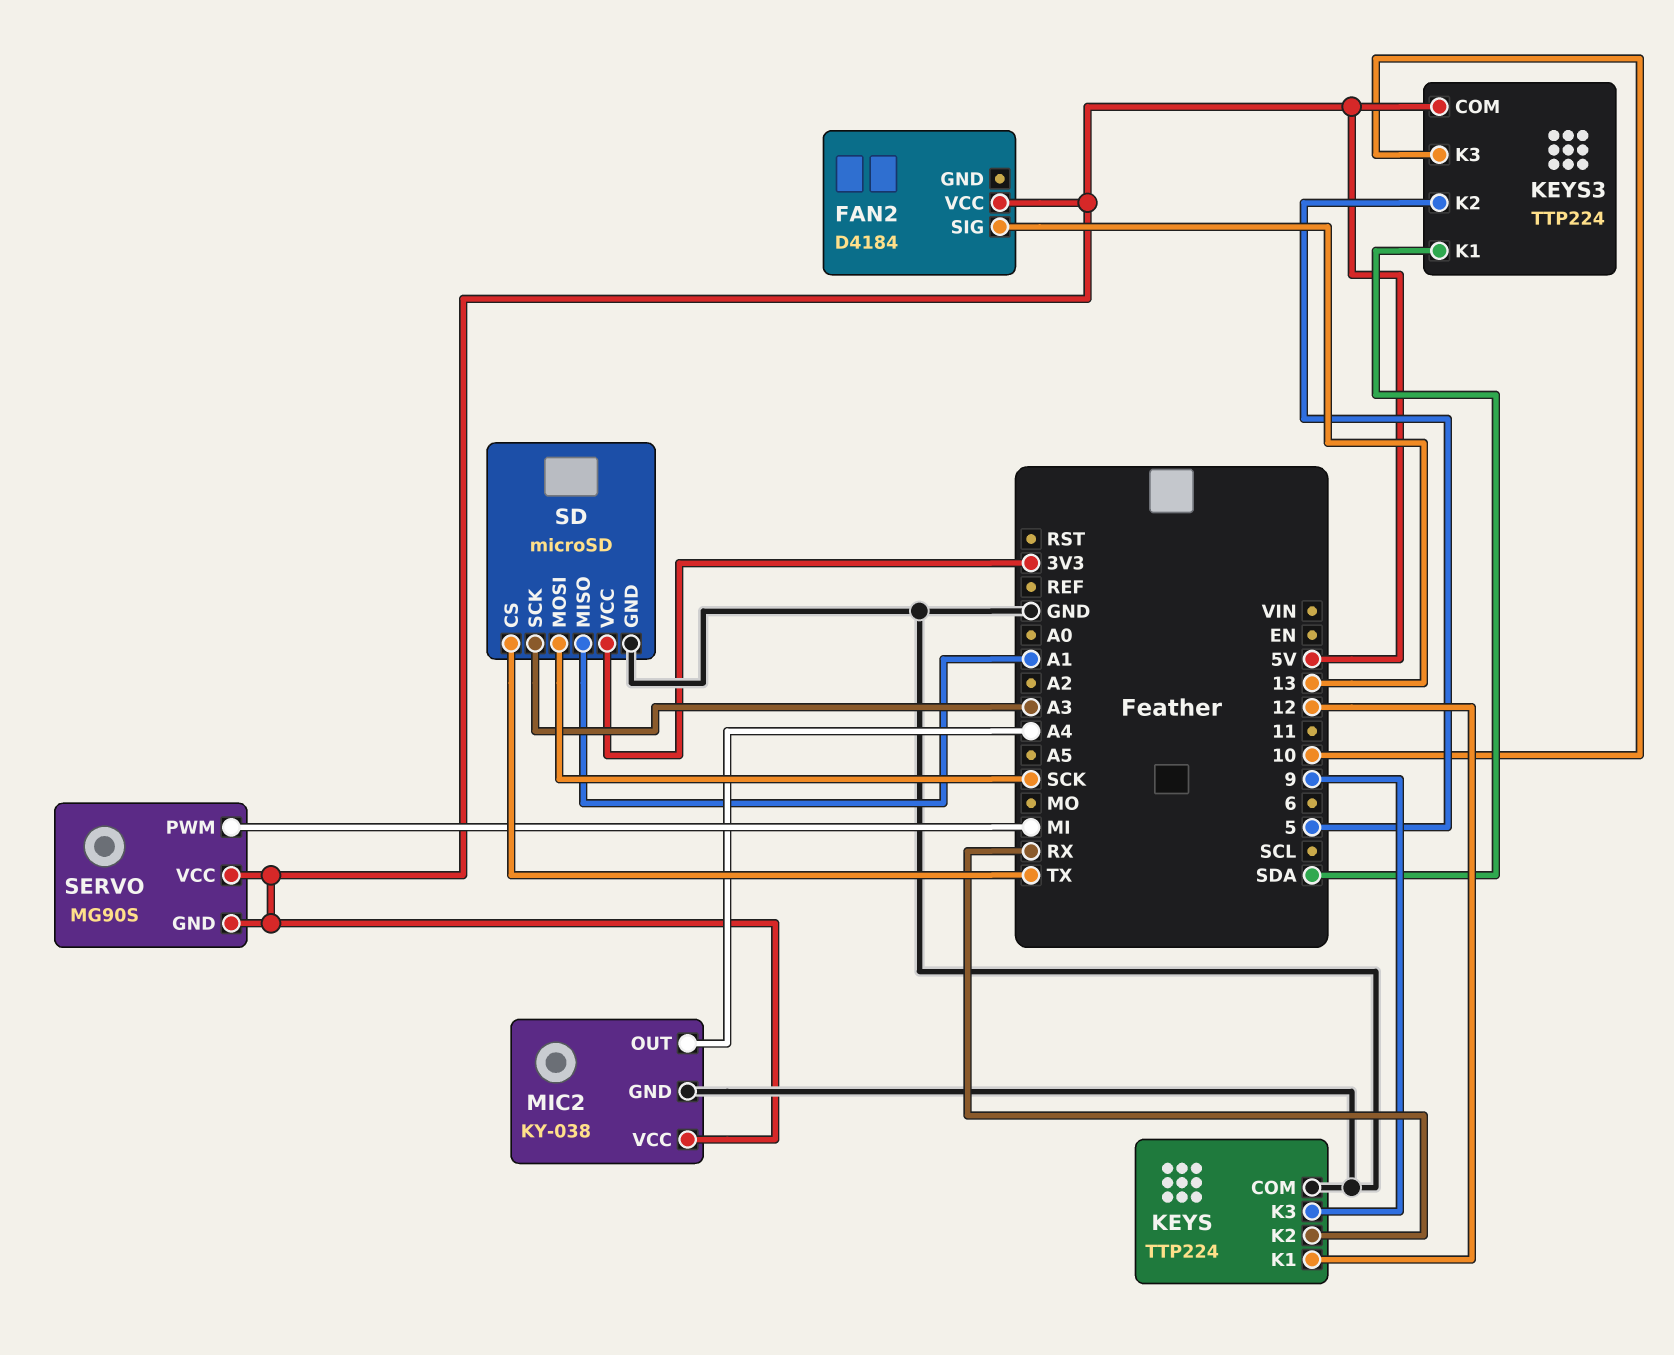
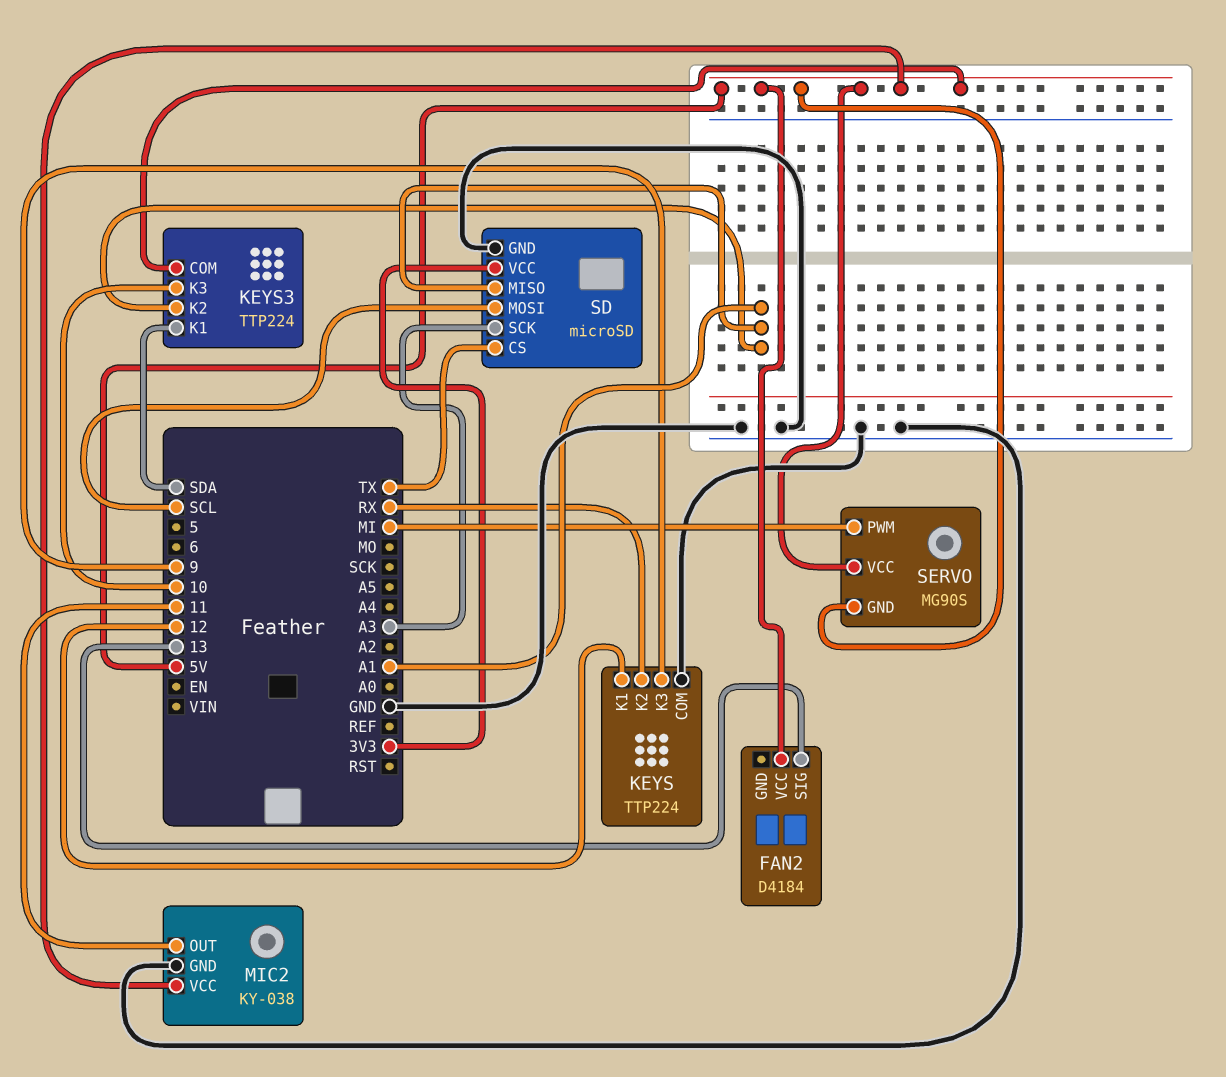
KEYS3 pin K2: 5 -> A1
MIC2 pin OUT: A4 -> 11
SD pin MOSI: SCK -> SCL

